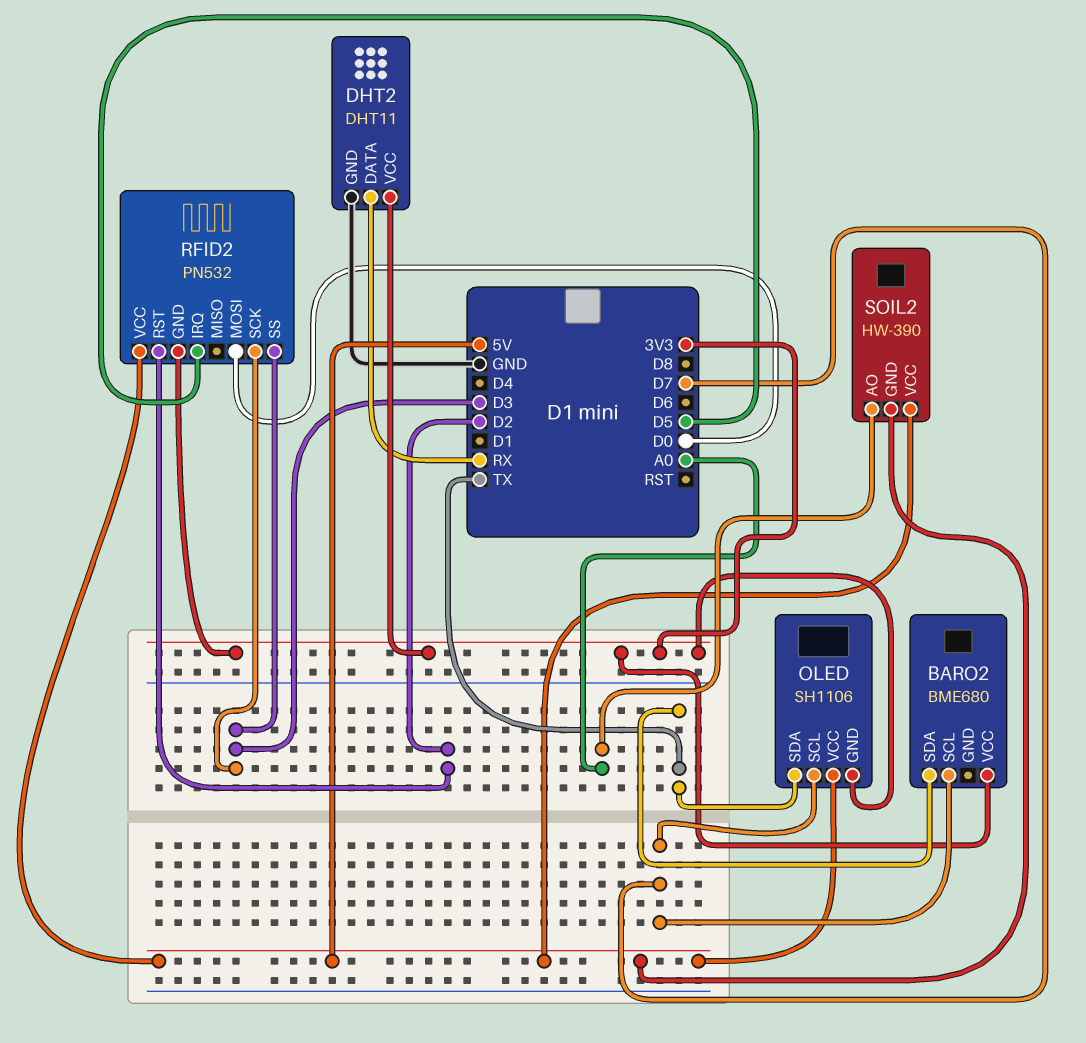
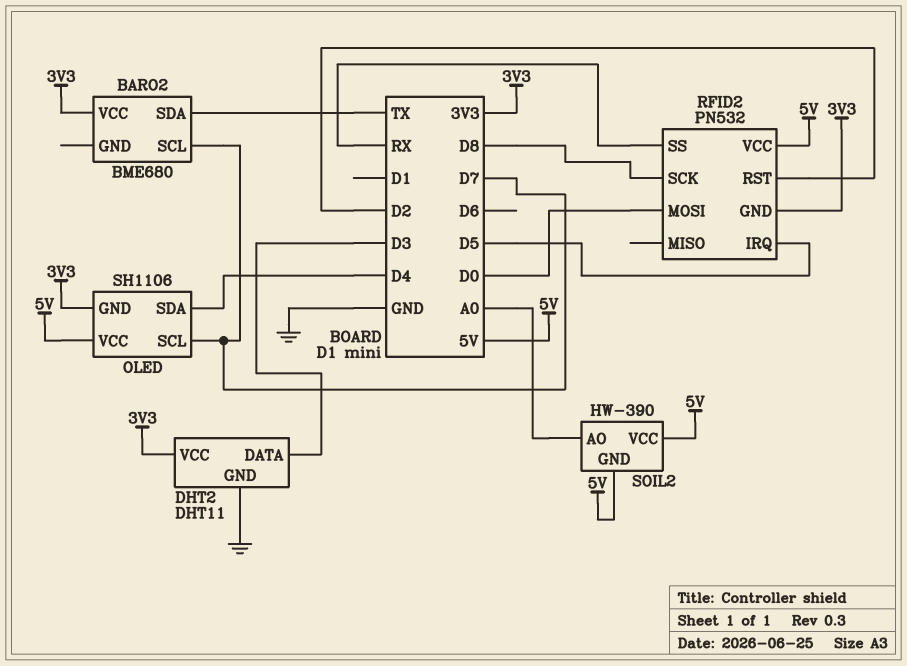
DHT2 pin DATA: RX -> D3
OLED pin SDA: TX -> D4
RFID2 pin SCK: D3 -> D8
RFID2 pin SS: D3 -> RX

